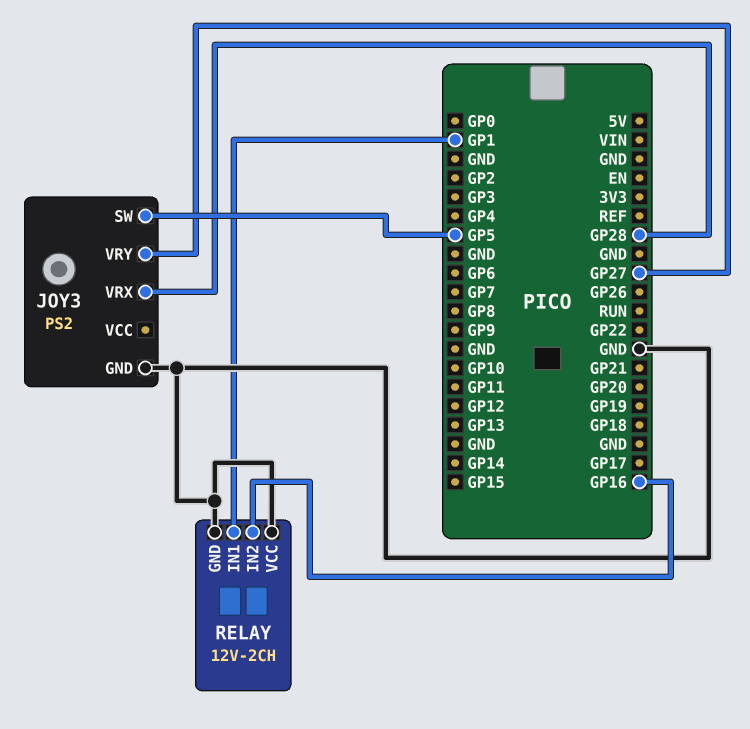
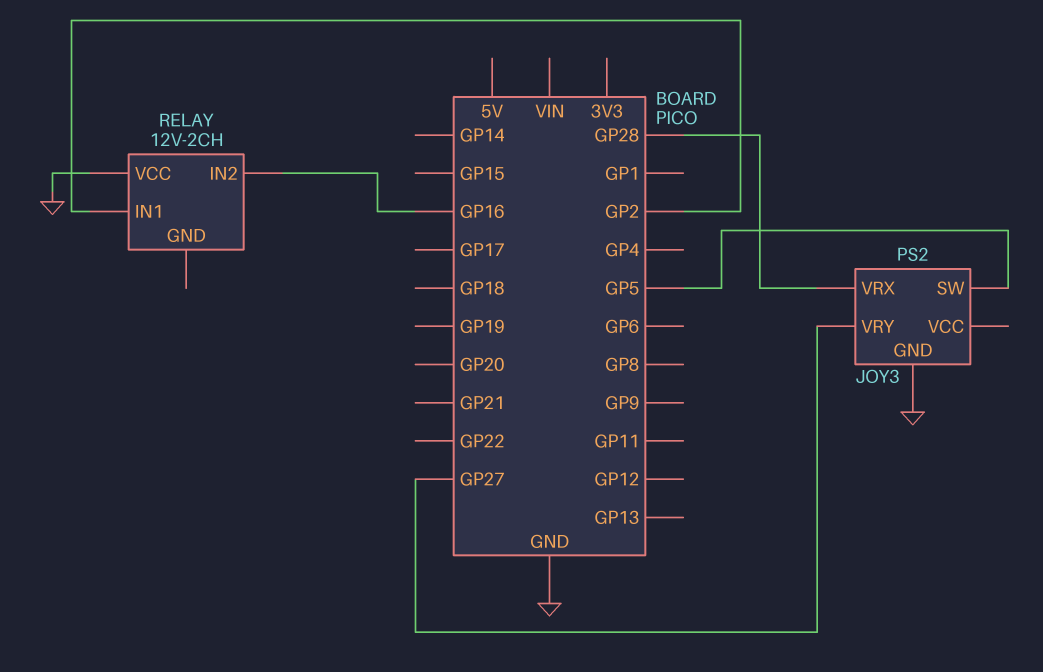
RELAY pin GND: GND -> none
RELAY pin IN1: GP1 -> GP2

